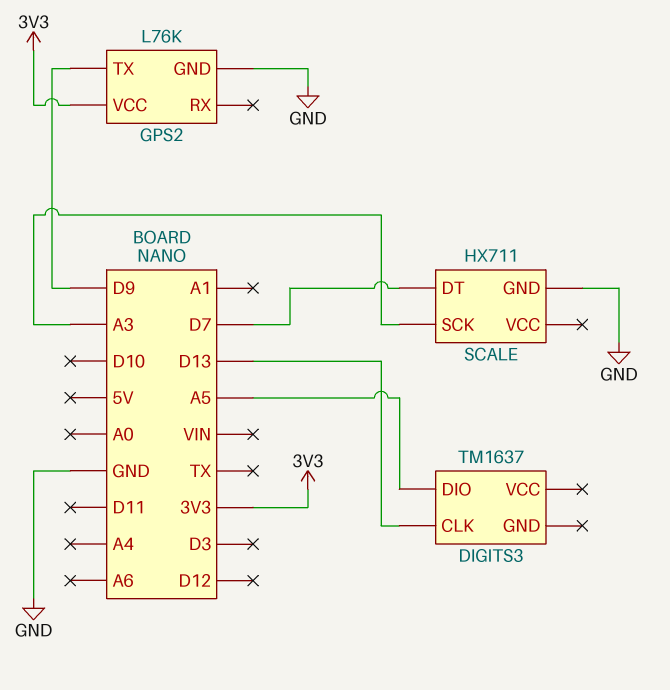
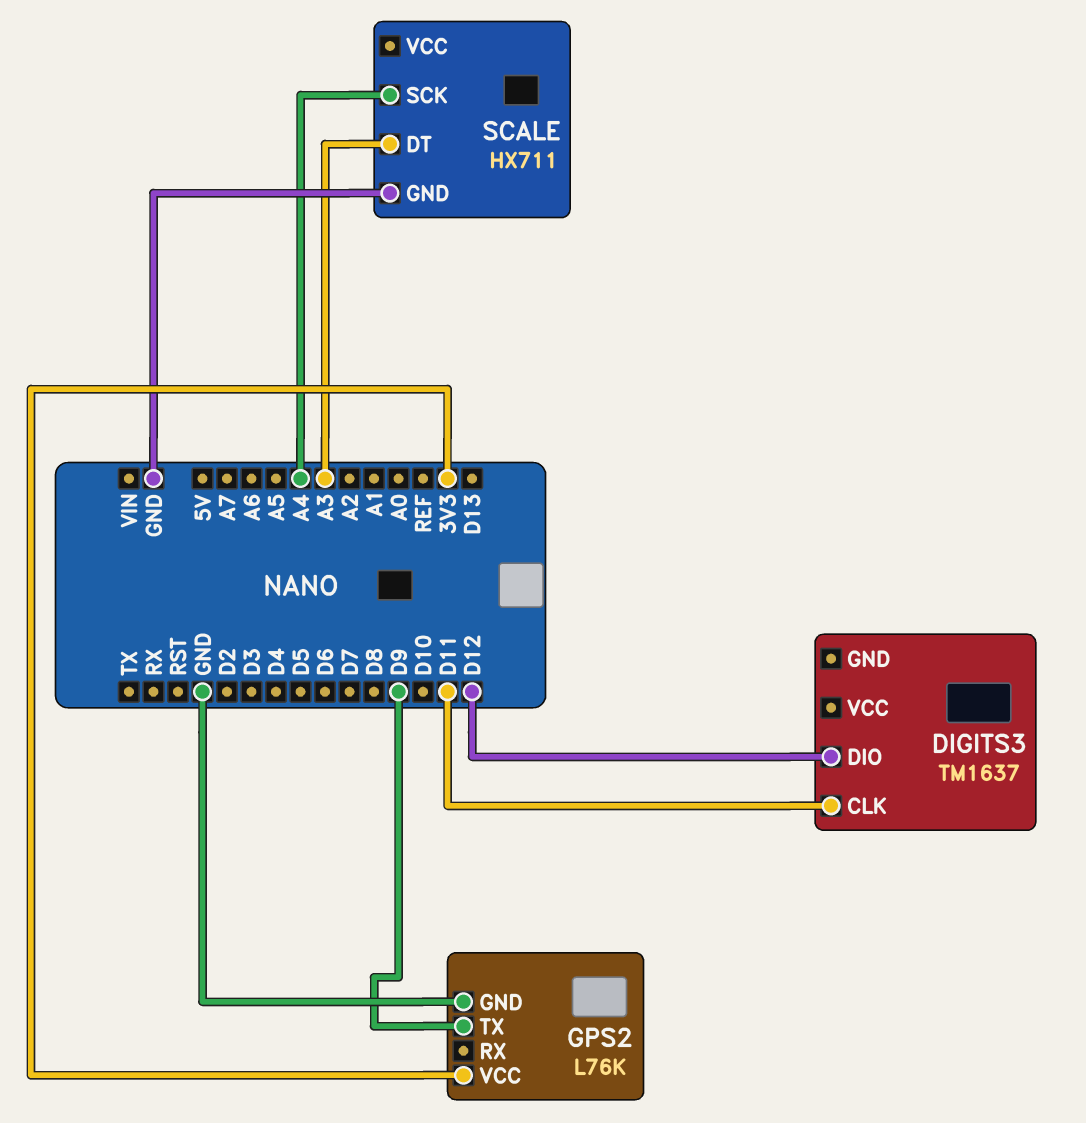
DIGITS3 pin CLK: D13 -> D11
DIGITS3 pin DIO: A5 -> D12
SCALE pin DT: D7 -> A3
SCALE pin SCK: A3 -> A4

